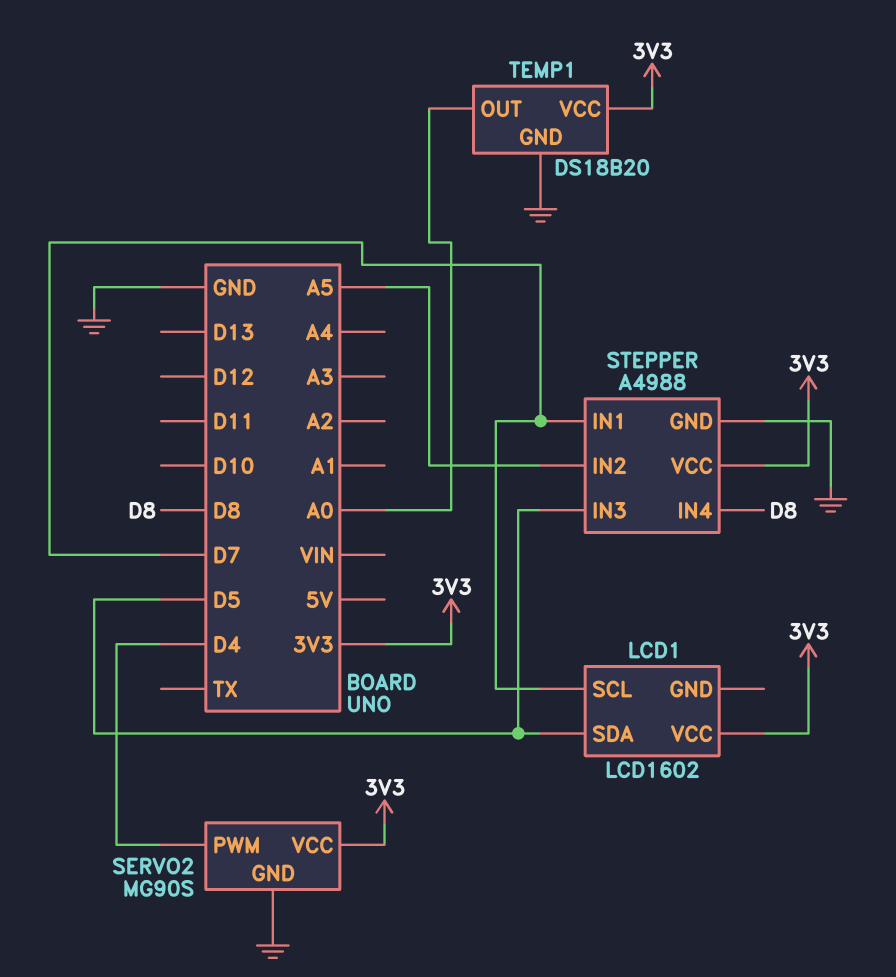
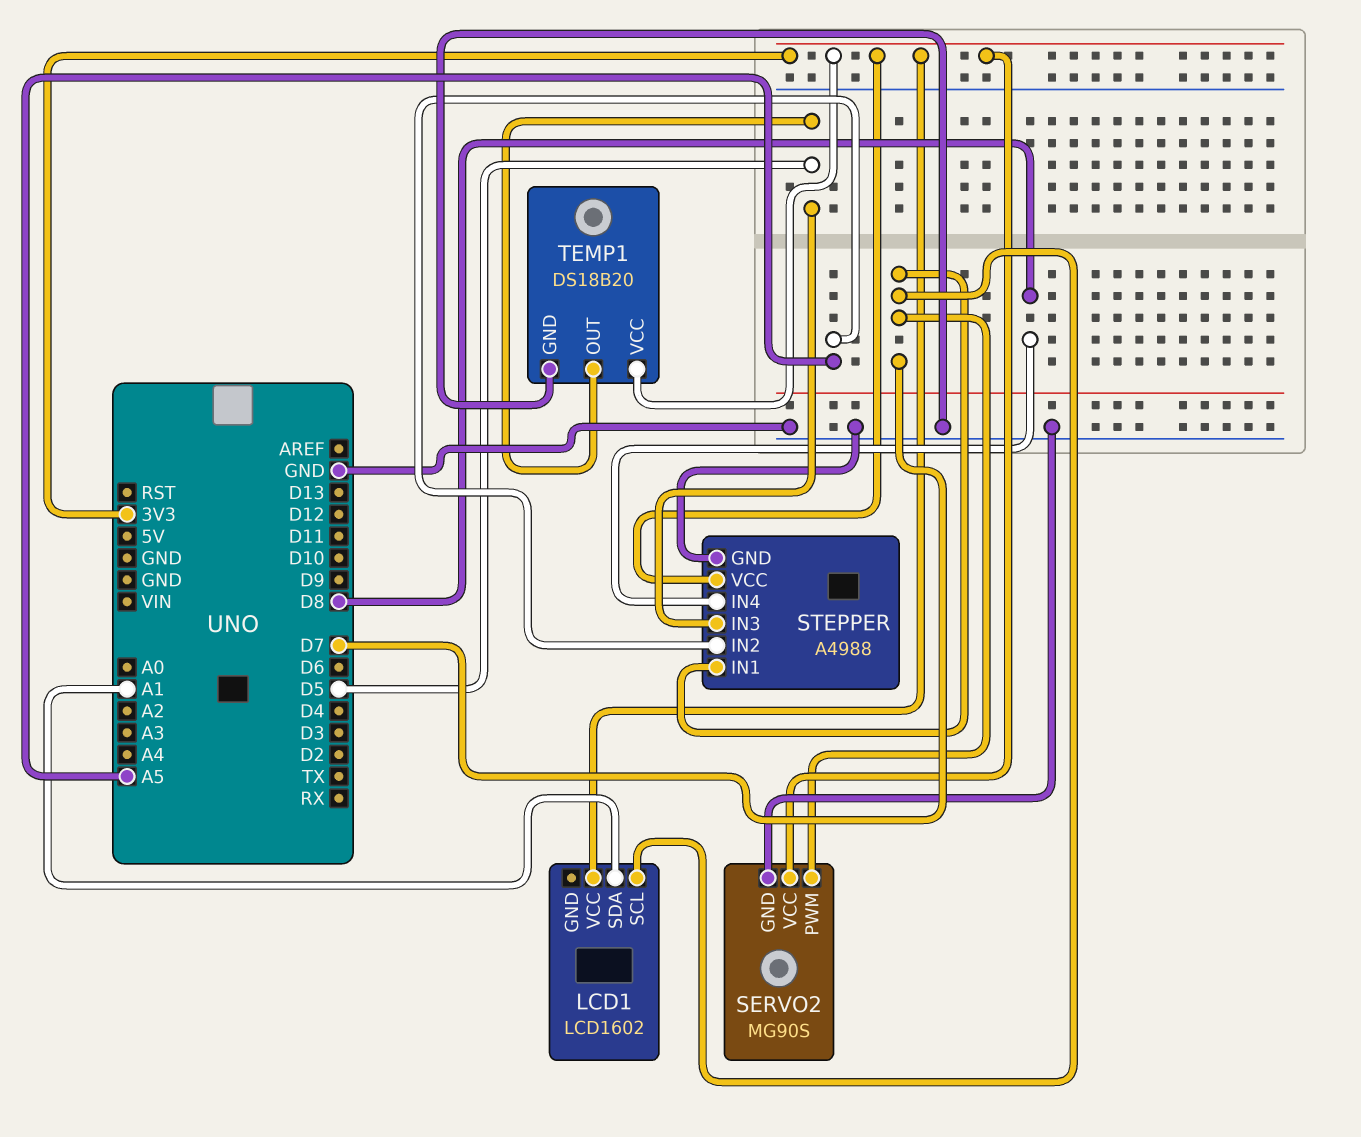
LCD1 pin SDA: D5 -> A1
SERVO2 pin PWM: D4 -> D7
TEMP1 pin OUT: A0 -> D5

